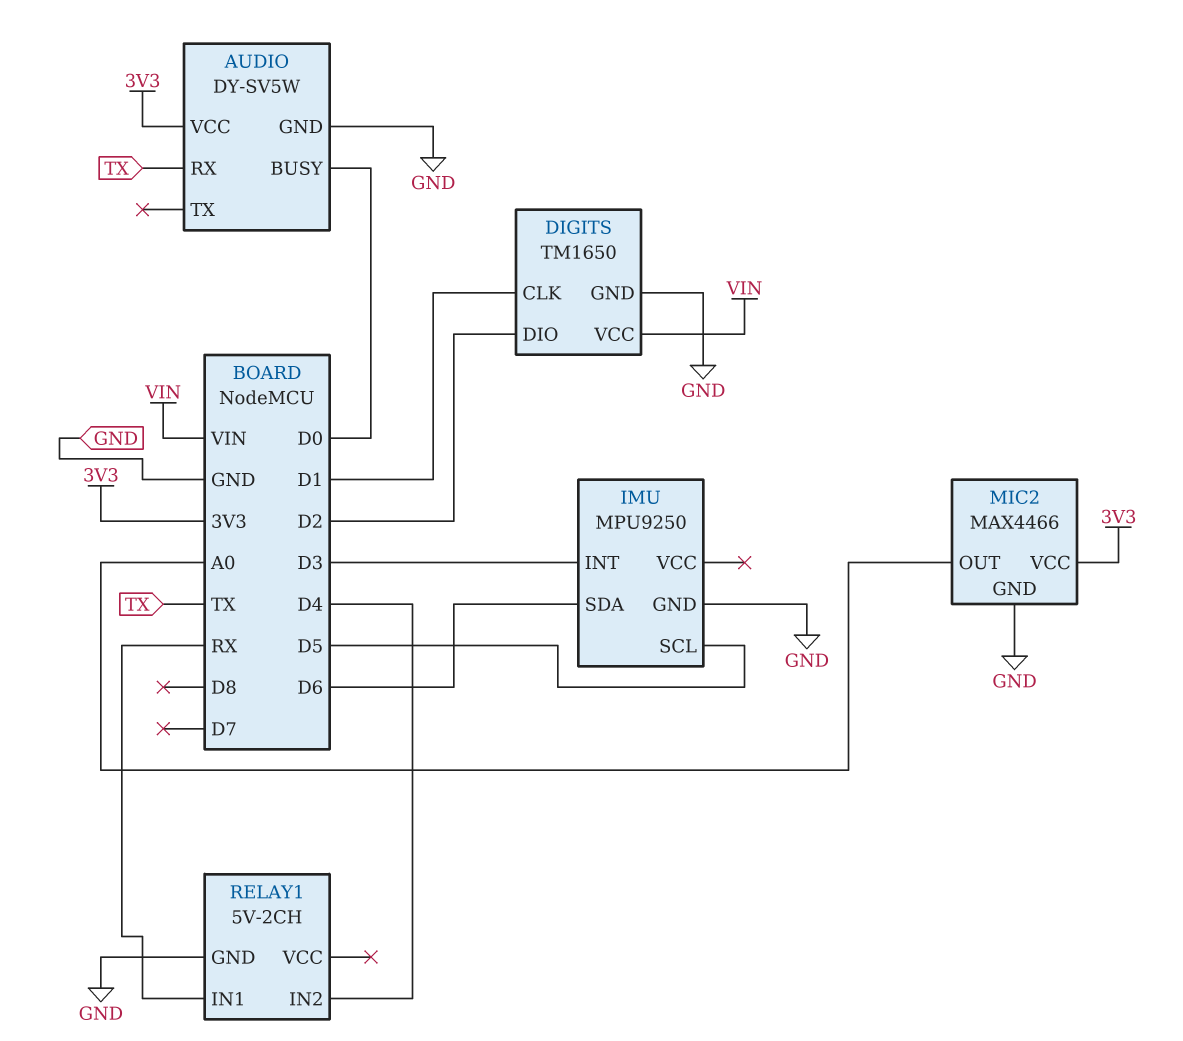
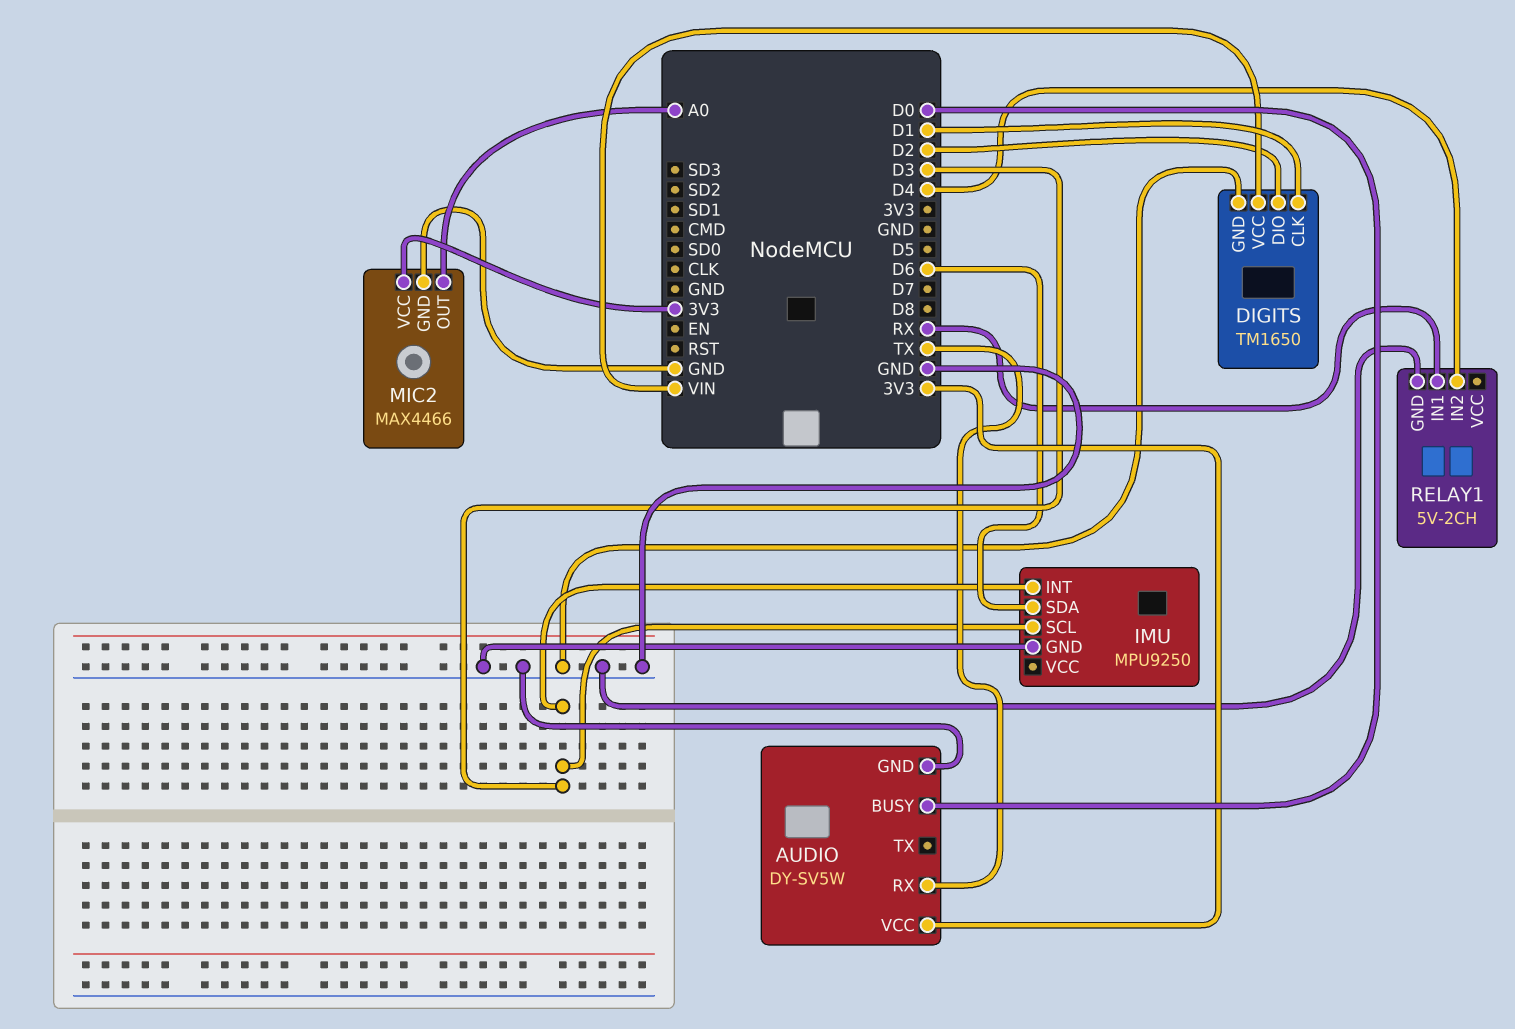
IMU pin SCL: D5 -> D3

